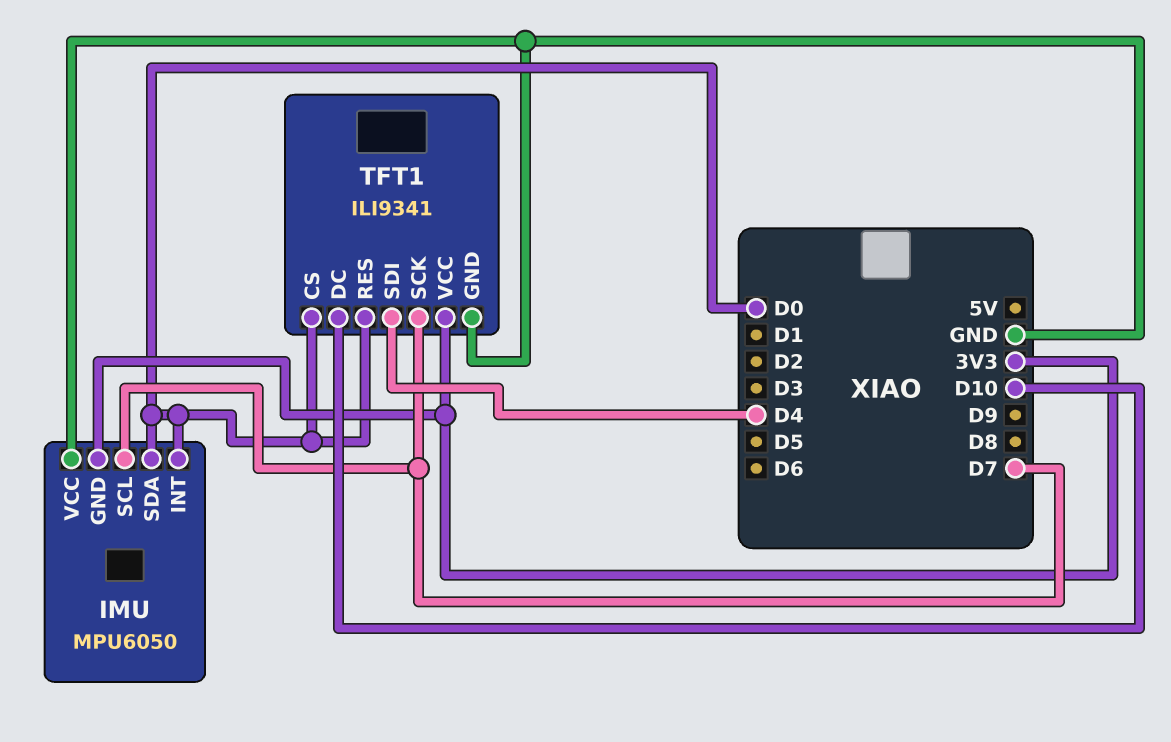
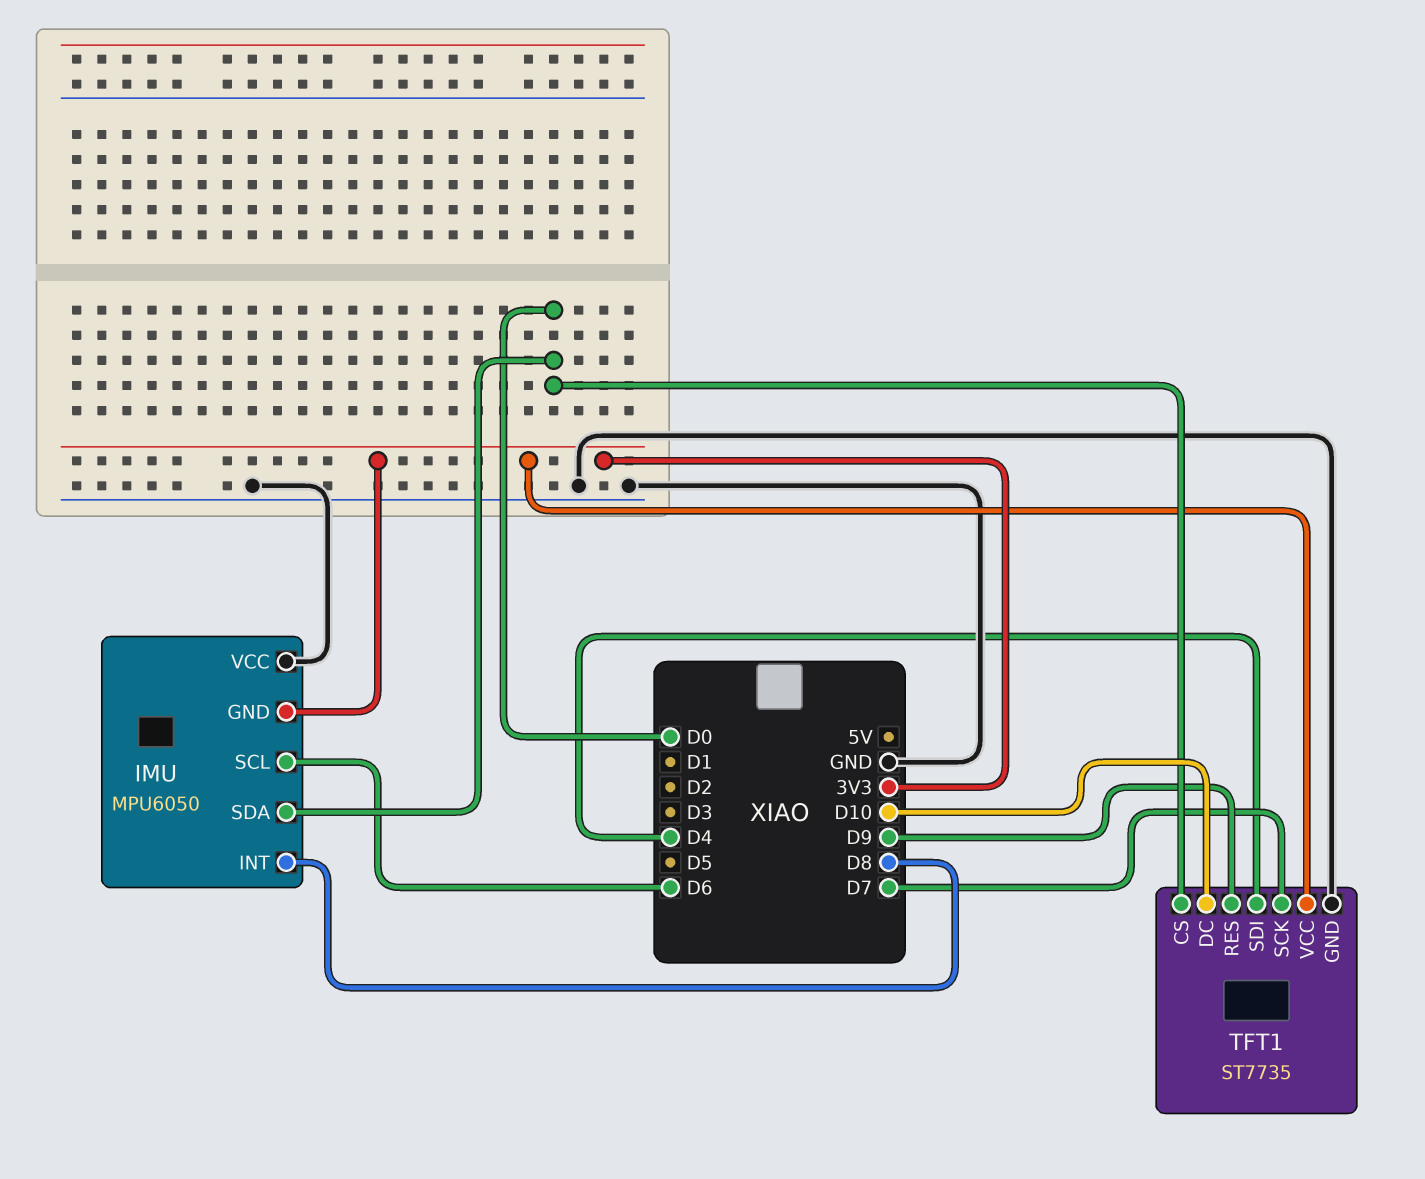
IMU pin INT: D0 -> D8
IMU pin SCL: D7 -> D6
TFT1: ILI9341 -> ST7735
TFT1 pin RES: D0 -> D9

